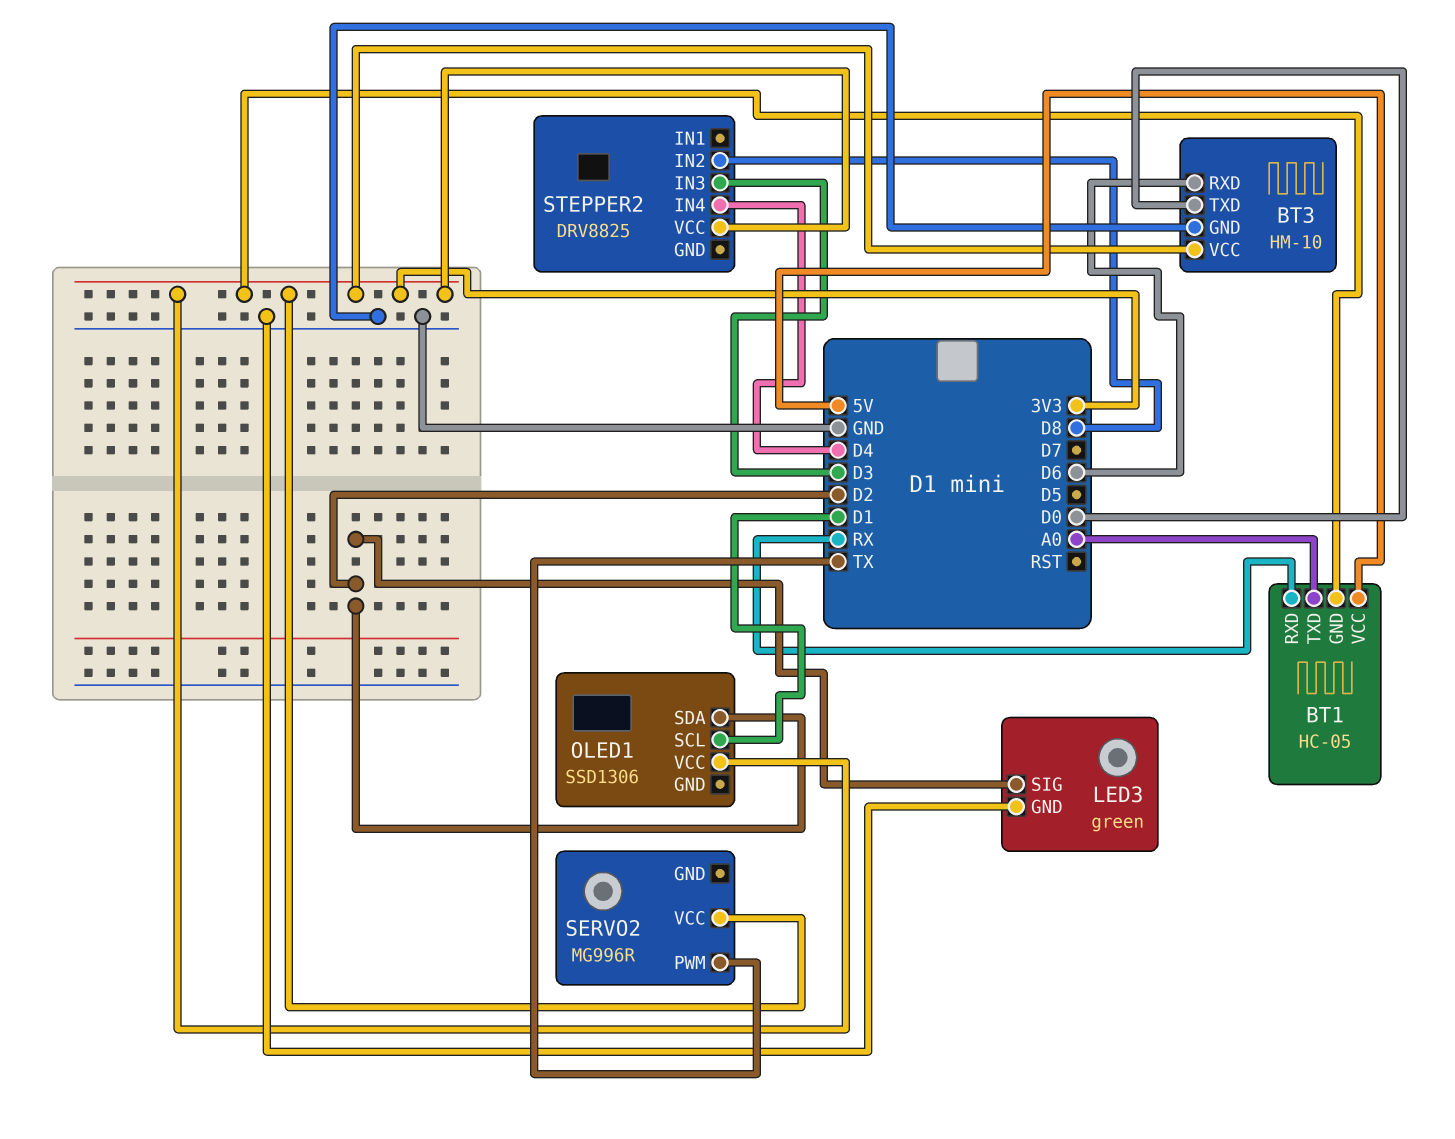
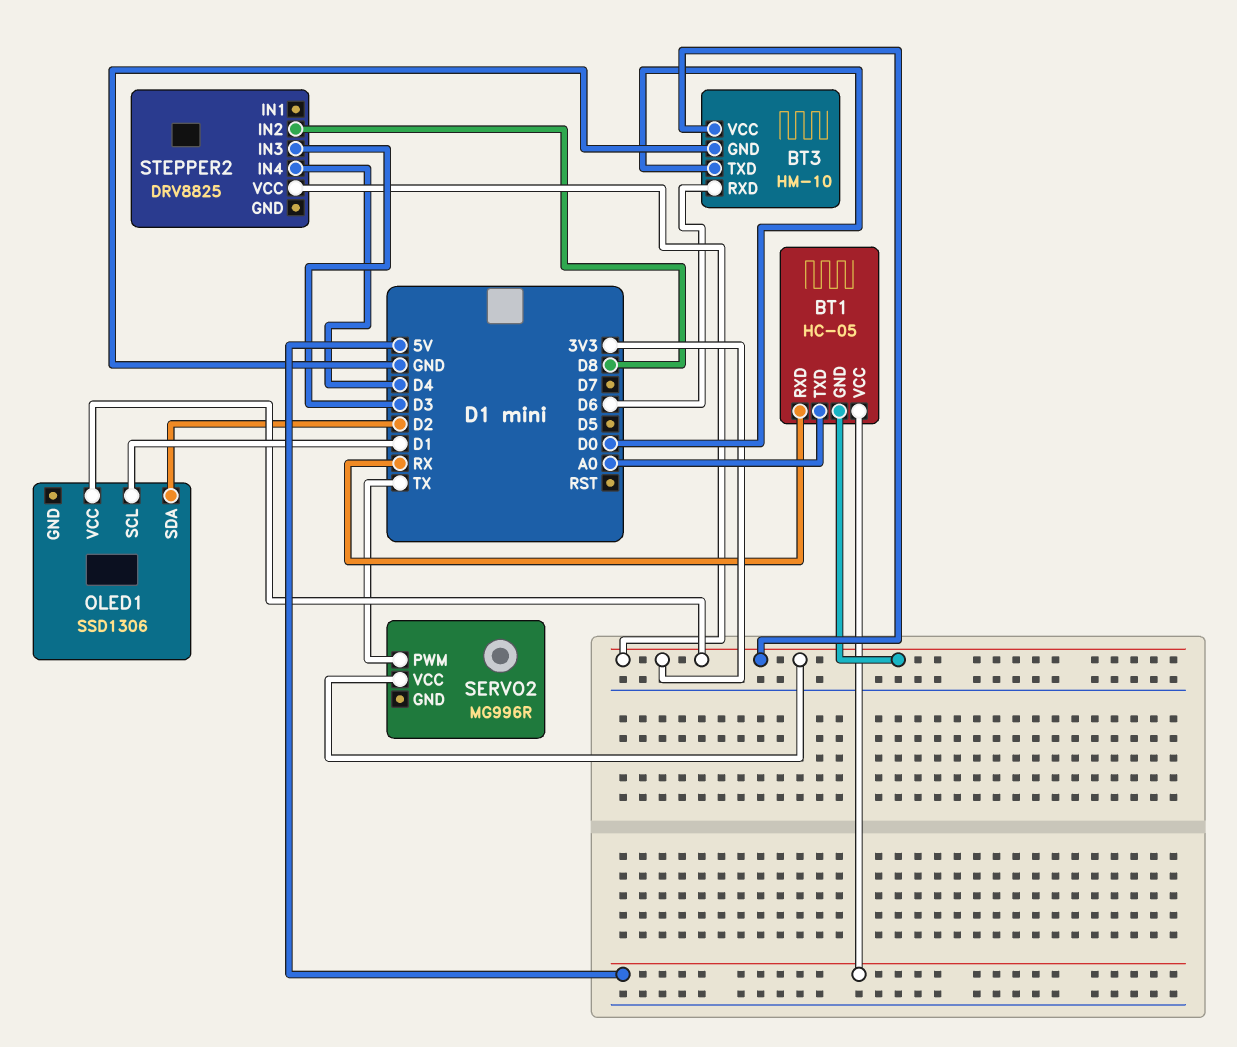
LED3: green -> none
LED3 pin GND: GND -> none
LED3 pin SIG: D2 -> none

